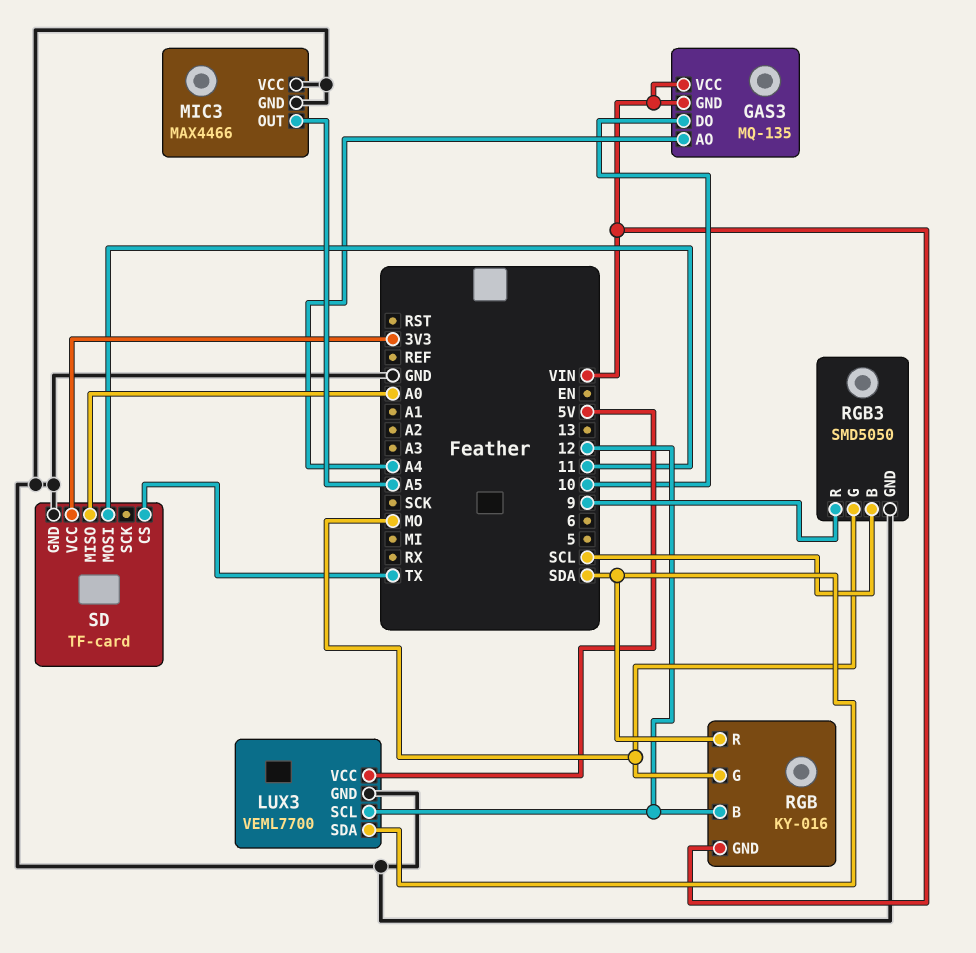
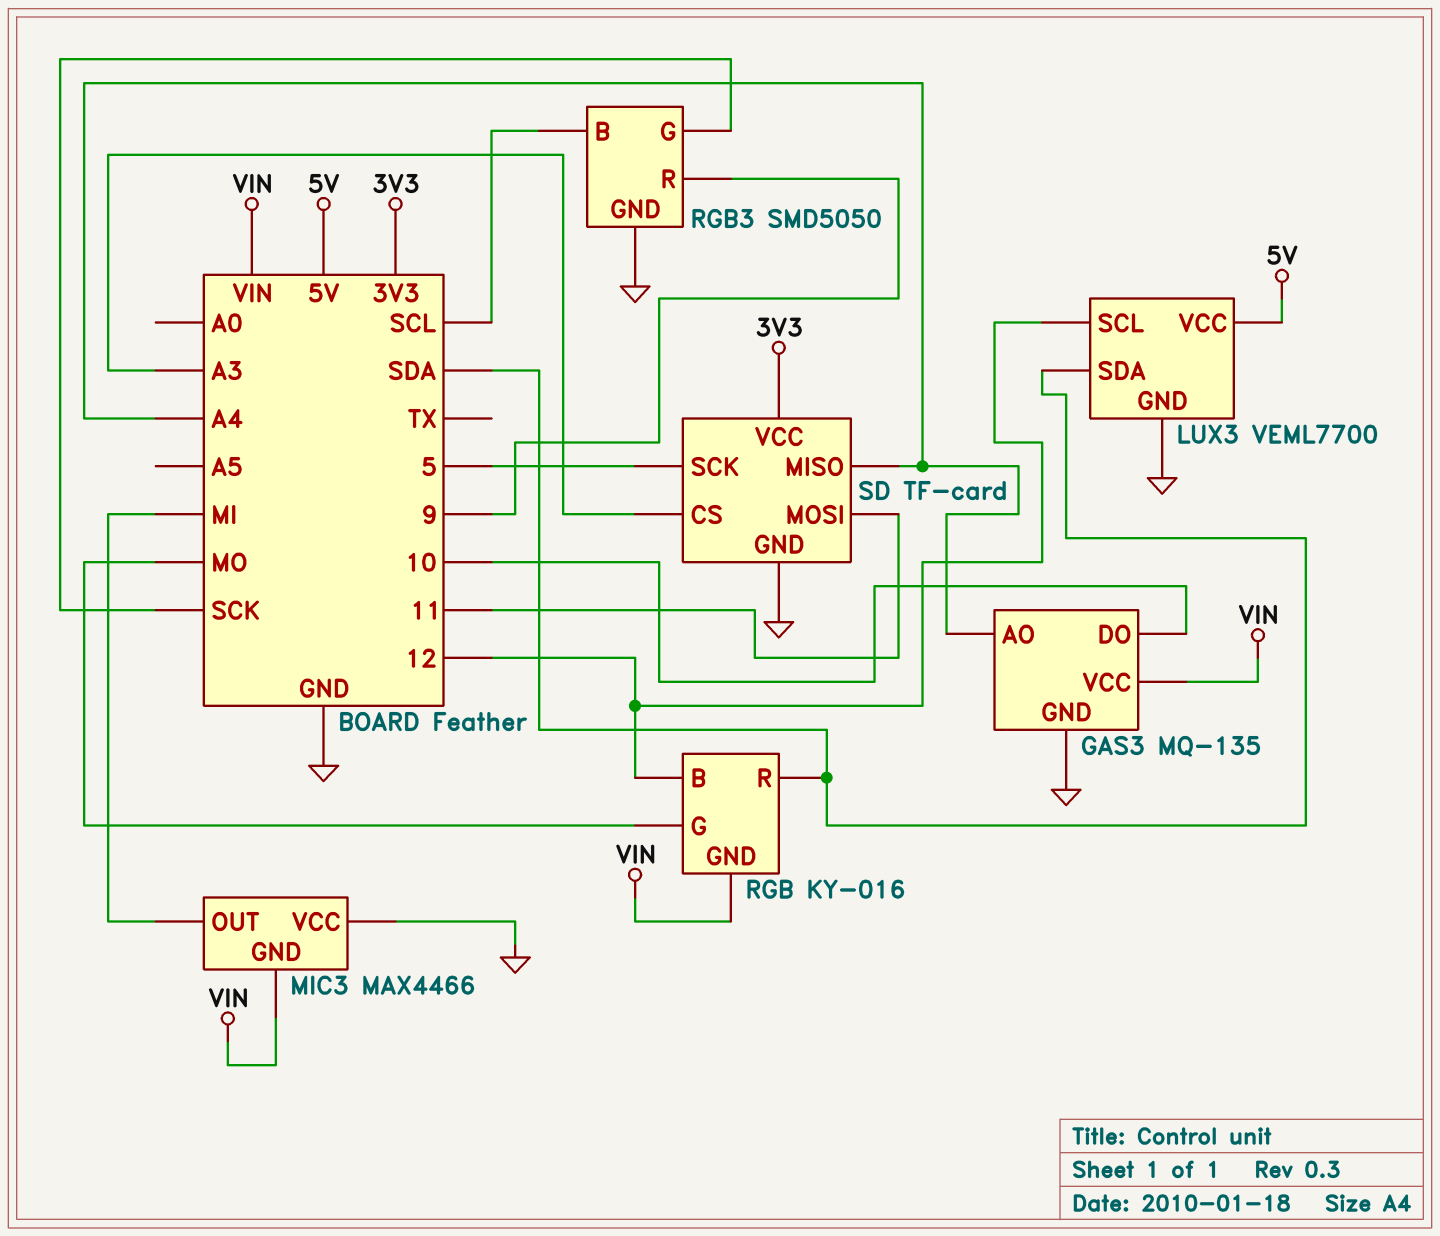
GAS3 pin GND: VIN -> GND
MIC3 pin GND: GND -> VIN
MIC3 pin OUT: A5 -> MI
RGB3 pin G: MO -> SCK
SD pin CS: TX -> A3
SD pin MISO: A0 -> A4
SD pin SCK: none -> 5

